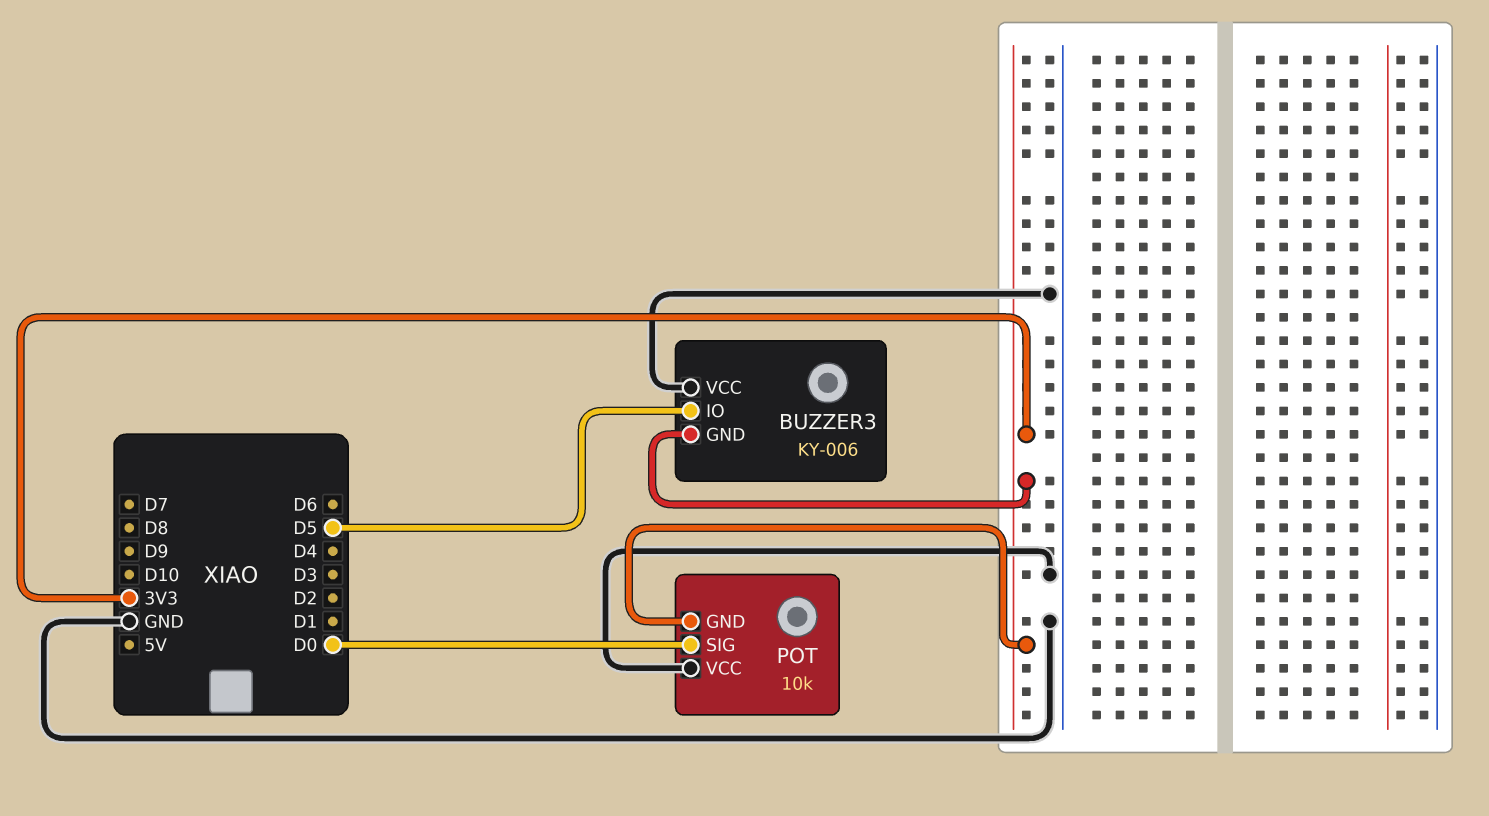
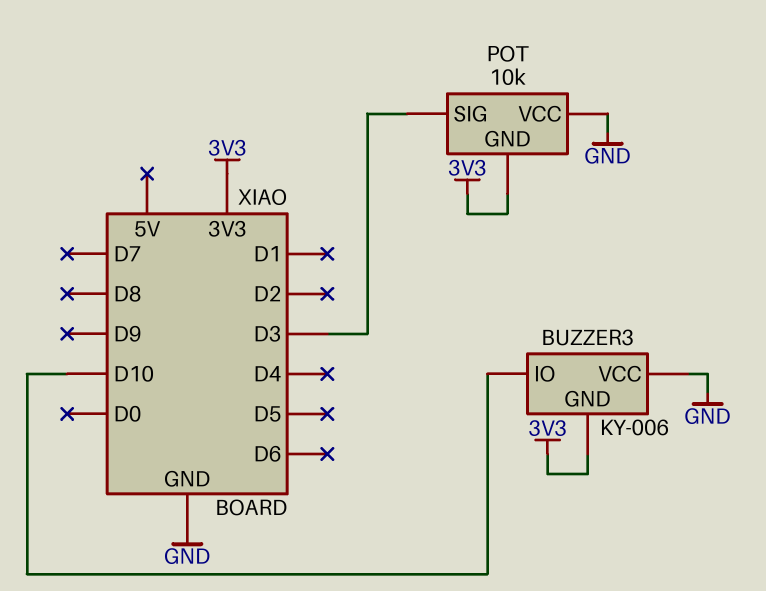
BUZZER3 pin IO: D5 -> D10
POT pin SIG: D0 -> D3

